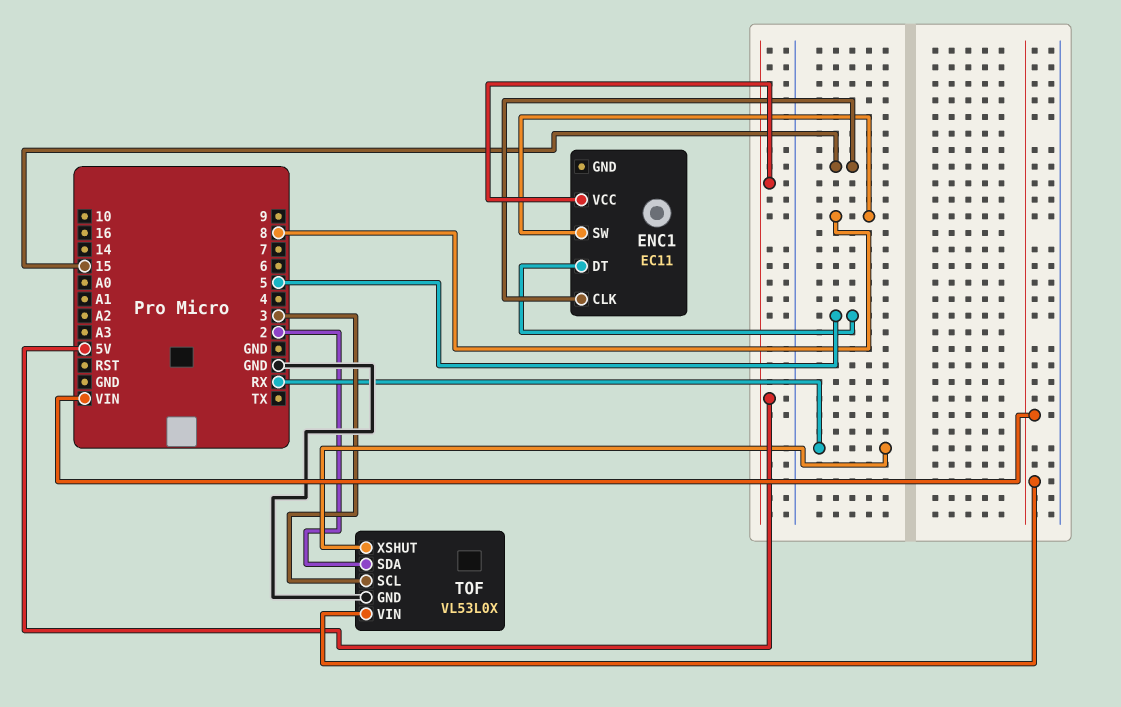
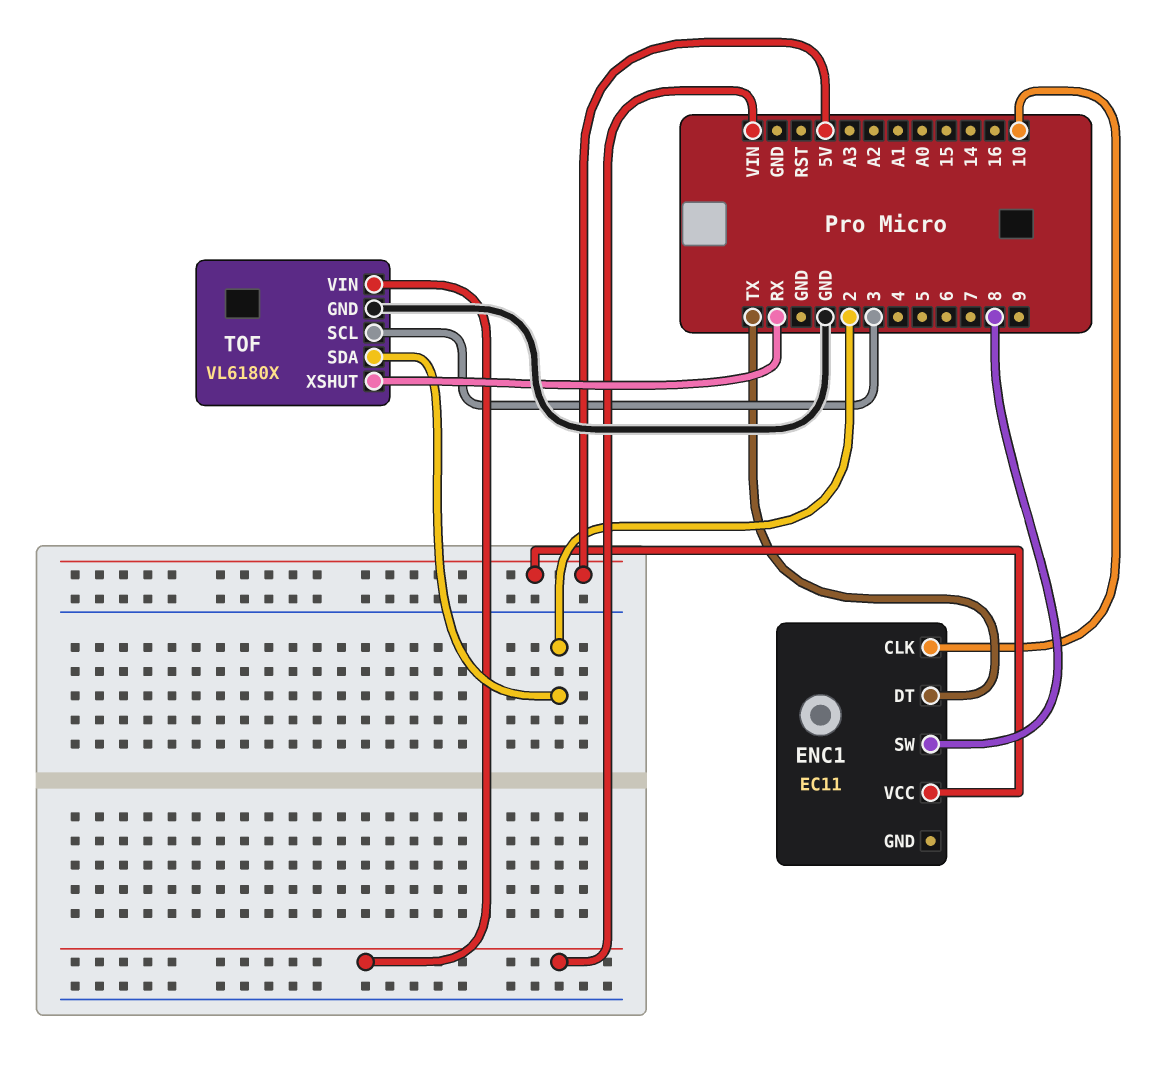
ENC1 pin CLK: 15 -> 10
ENC1 pin DT: 5 -> TX
TOF: VL53L0X -> VL6180X

